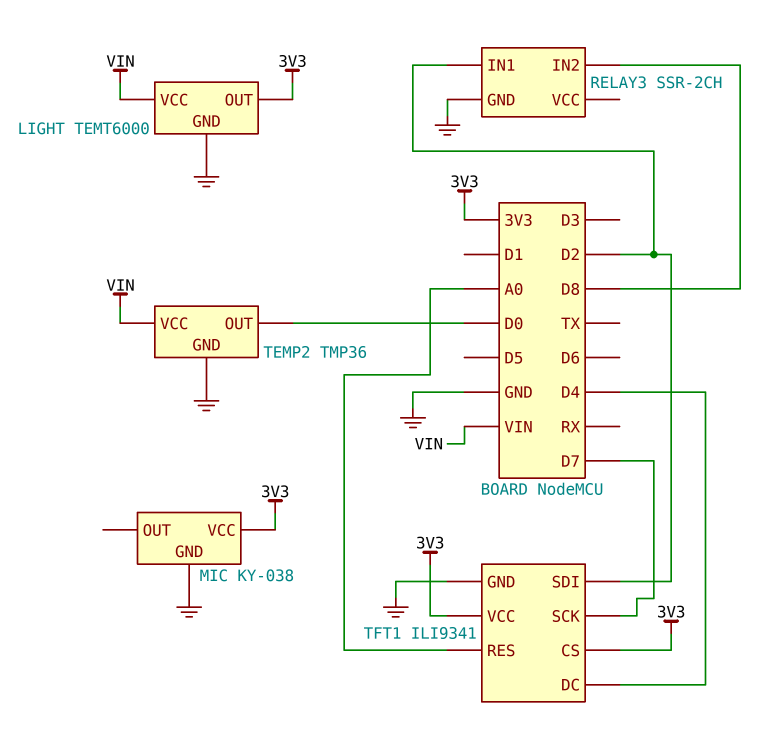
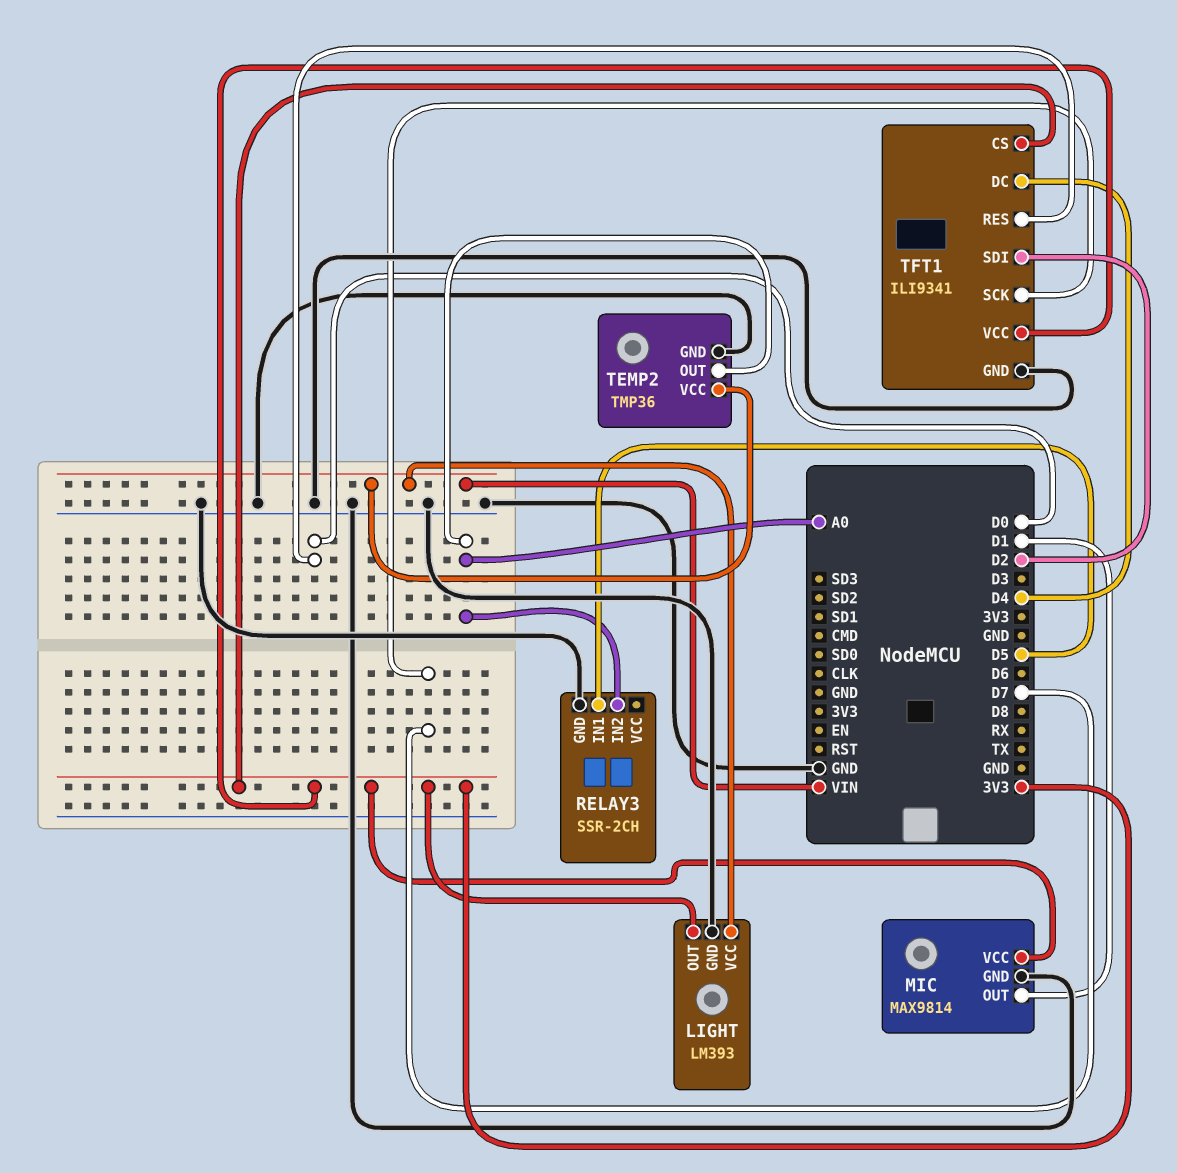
LIGHT: TEMT6000 -> LM393
MIC: KY-038 -> MAX9814
MIC pin OUT: none -> D1
RELAY3 pin IN1: D2 -> D5
RELAY3 pin IN2: D8 -> A0
TEMP2 pin OUT: D0 -> A0
TFT1 pin RES: A0 -> D0

